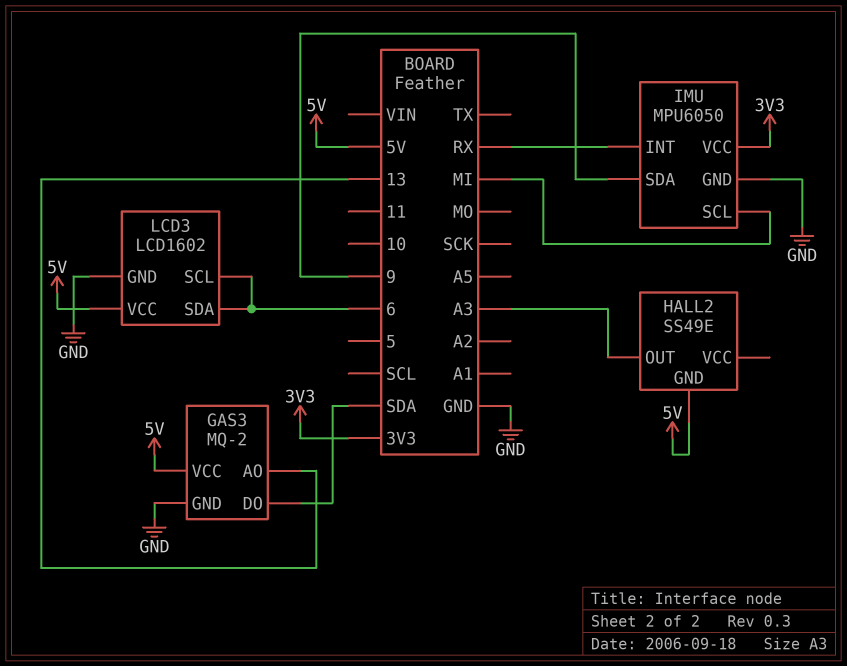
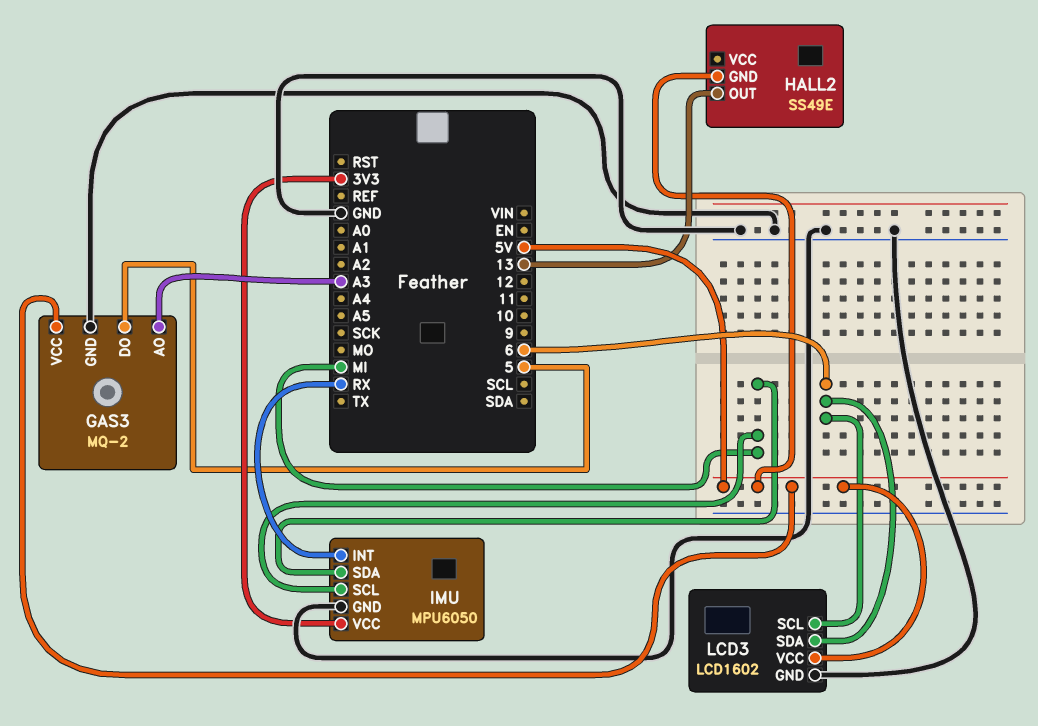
GAS3 pin AO: 13 -> A3
GAS3 pin DO: SDA -> 5
HALL2 pin OUT: A3 -> 13
IMU pin SDA: 9 -> MI

